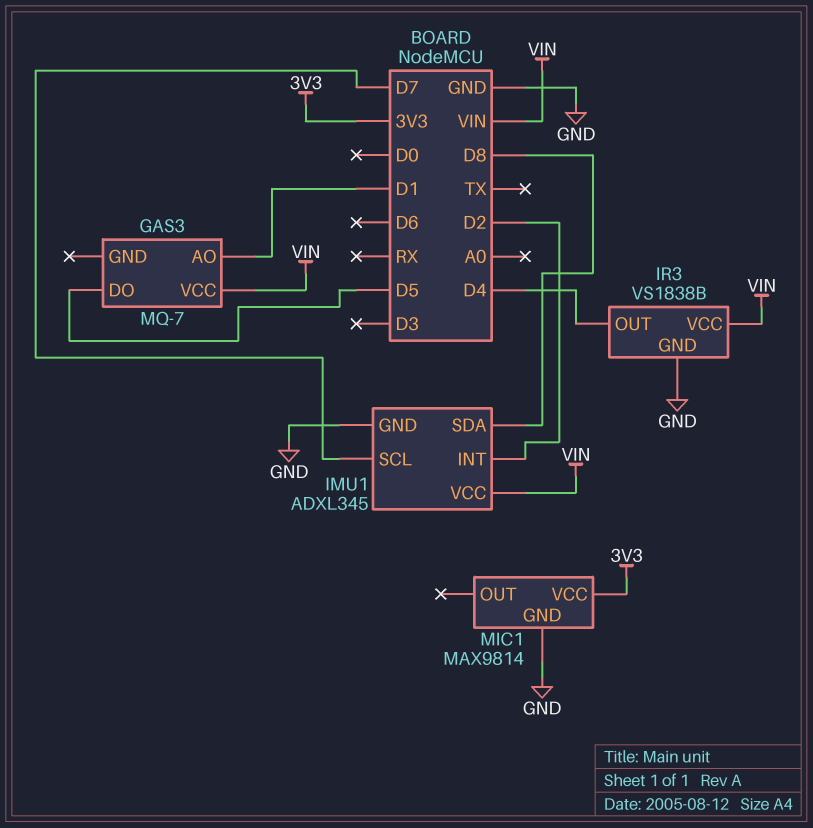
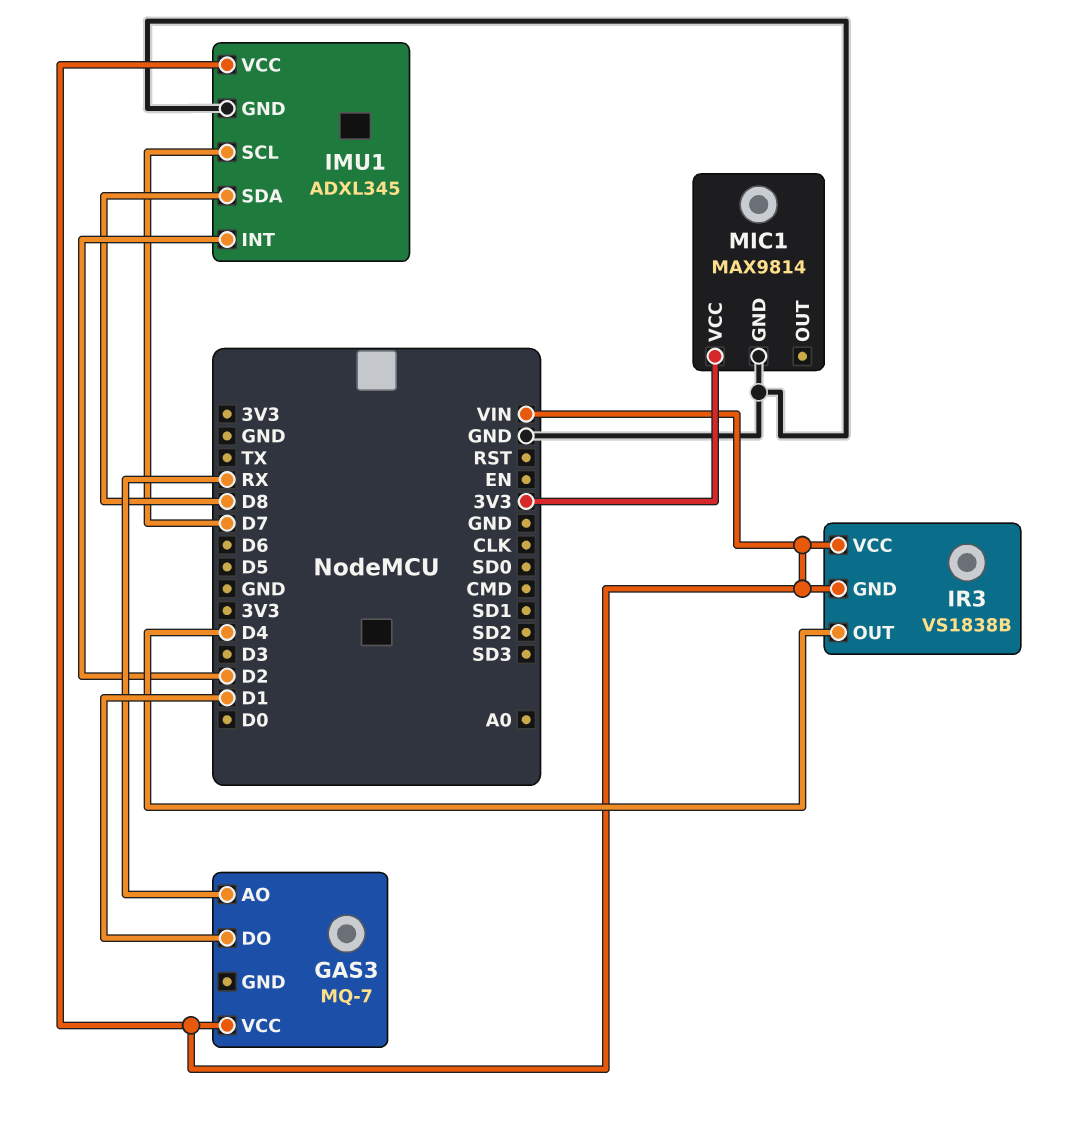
GAS3 pin AO: D1 -> RX
GAS3 pin DO: D5 -> D1
IR3 pin GND: GND -> VIN

